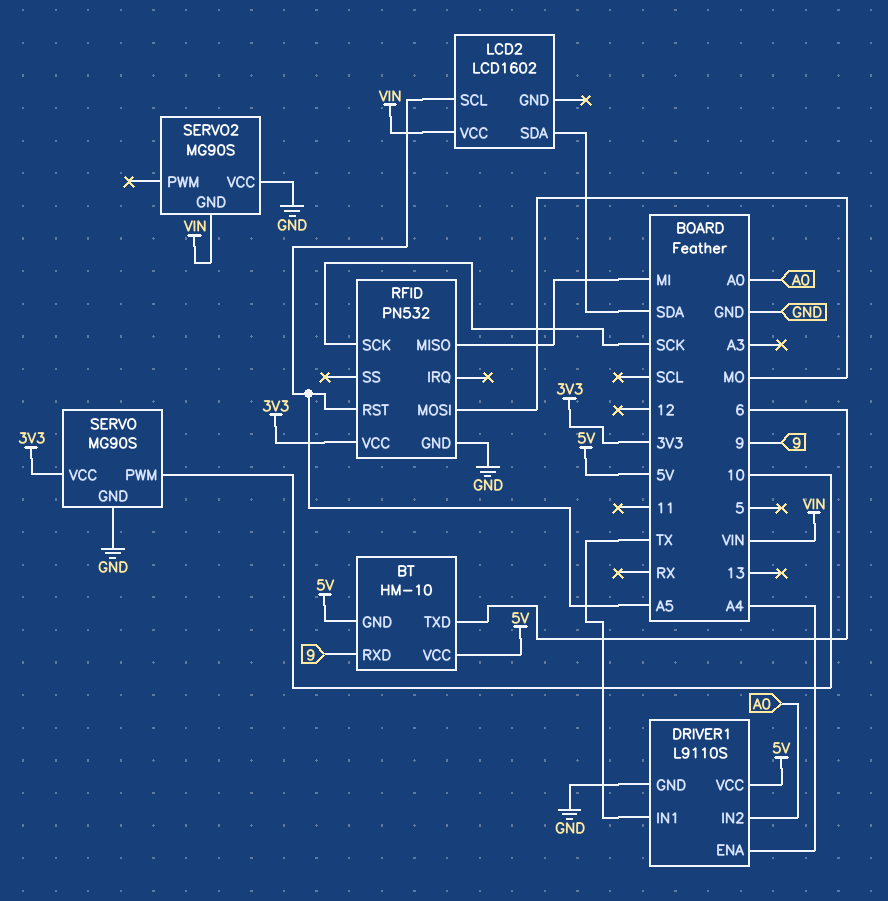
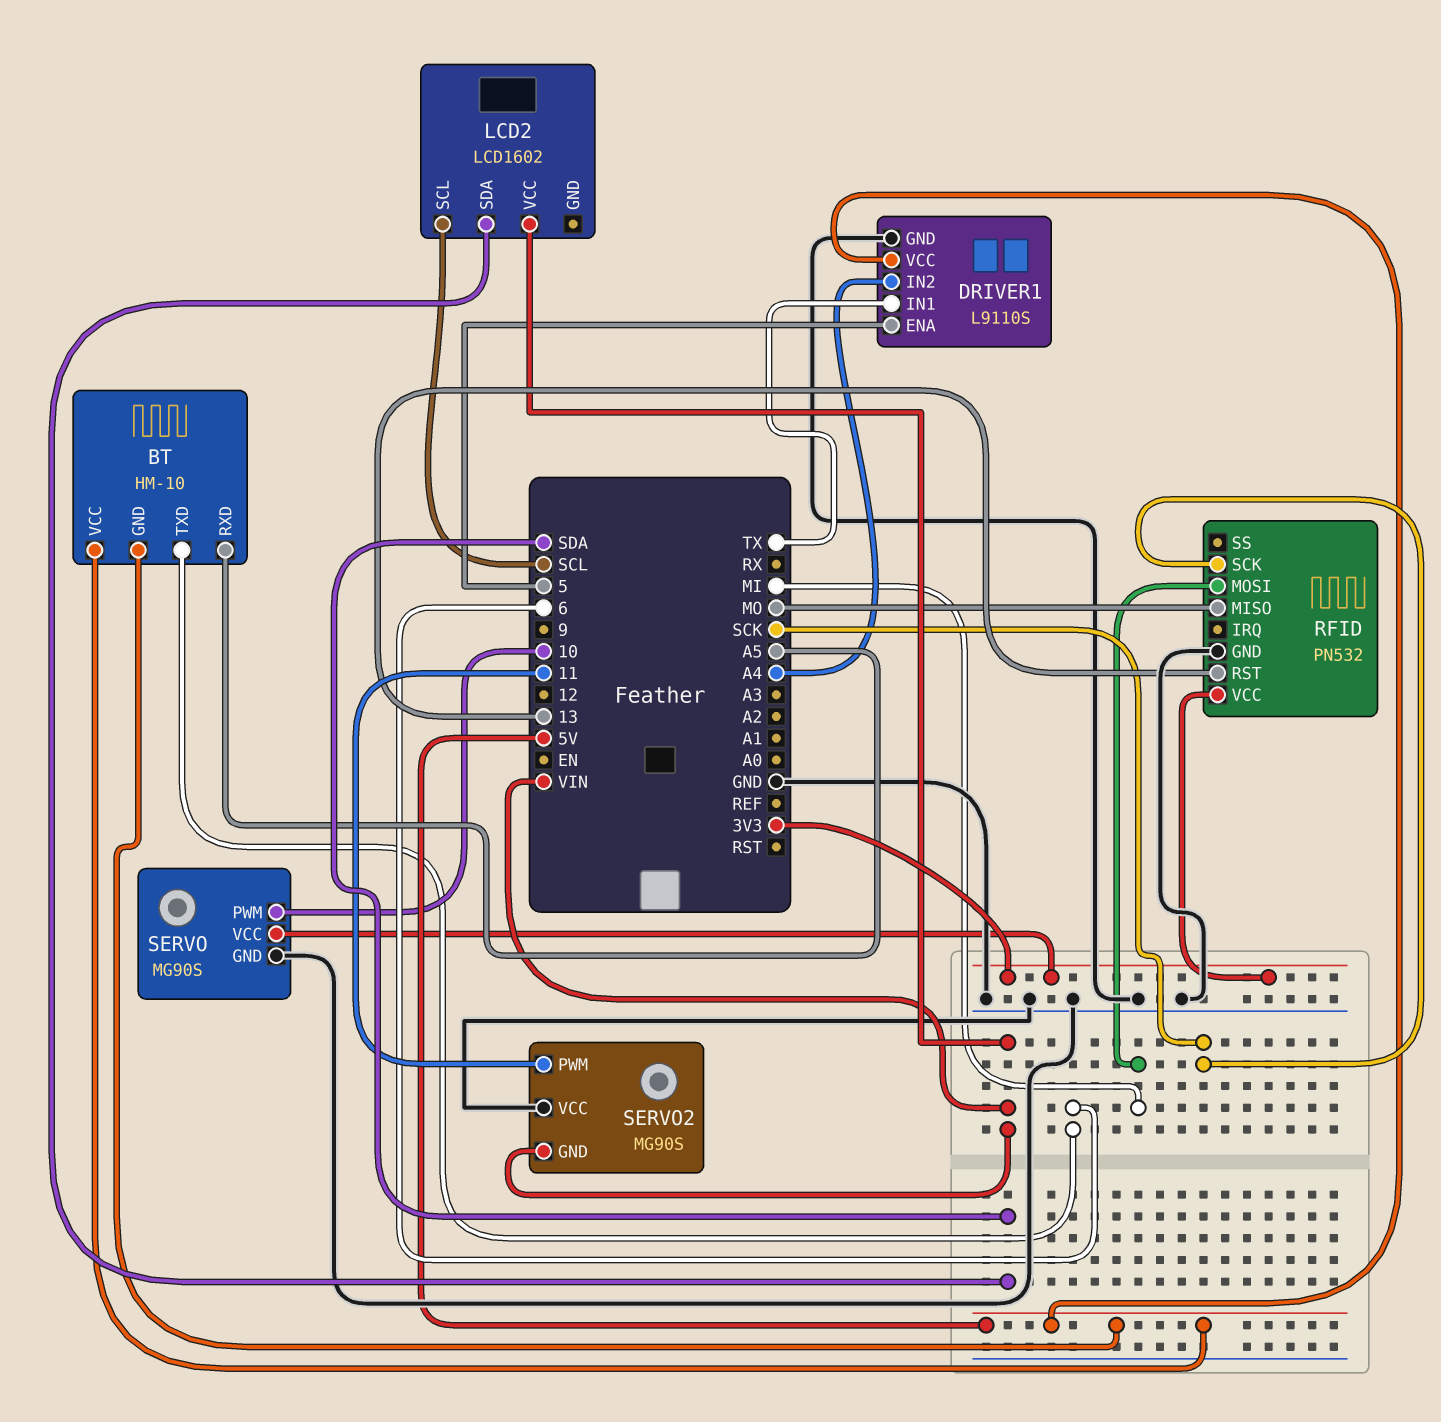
BT pin RXD: 9 -> A5
DRIVER1 pin ENA: A4 -> 5
DRIVER1 pin IN2: A0 -> A4
LCD2 pin SCL: A5 -> SCL
RFID pin MISO: MI -> MO
RFID pin MOSI: MO -> MI
RFID pin RST: A5 -> 13
SERVO2 pin PWM: none -> 11

